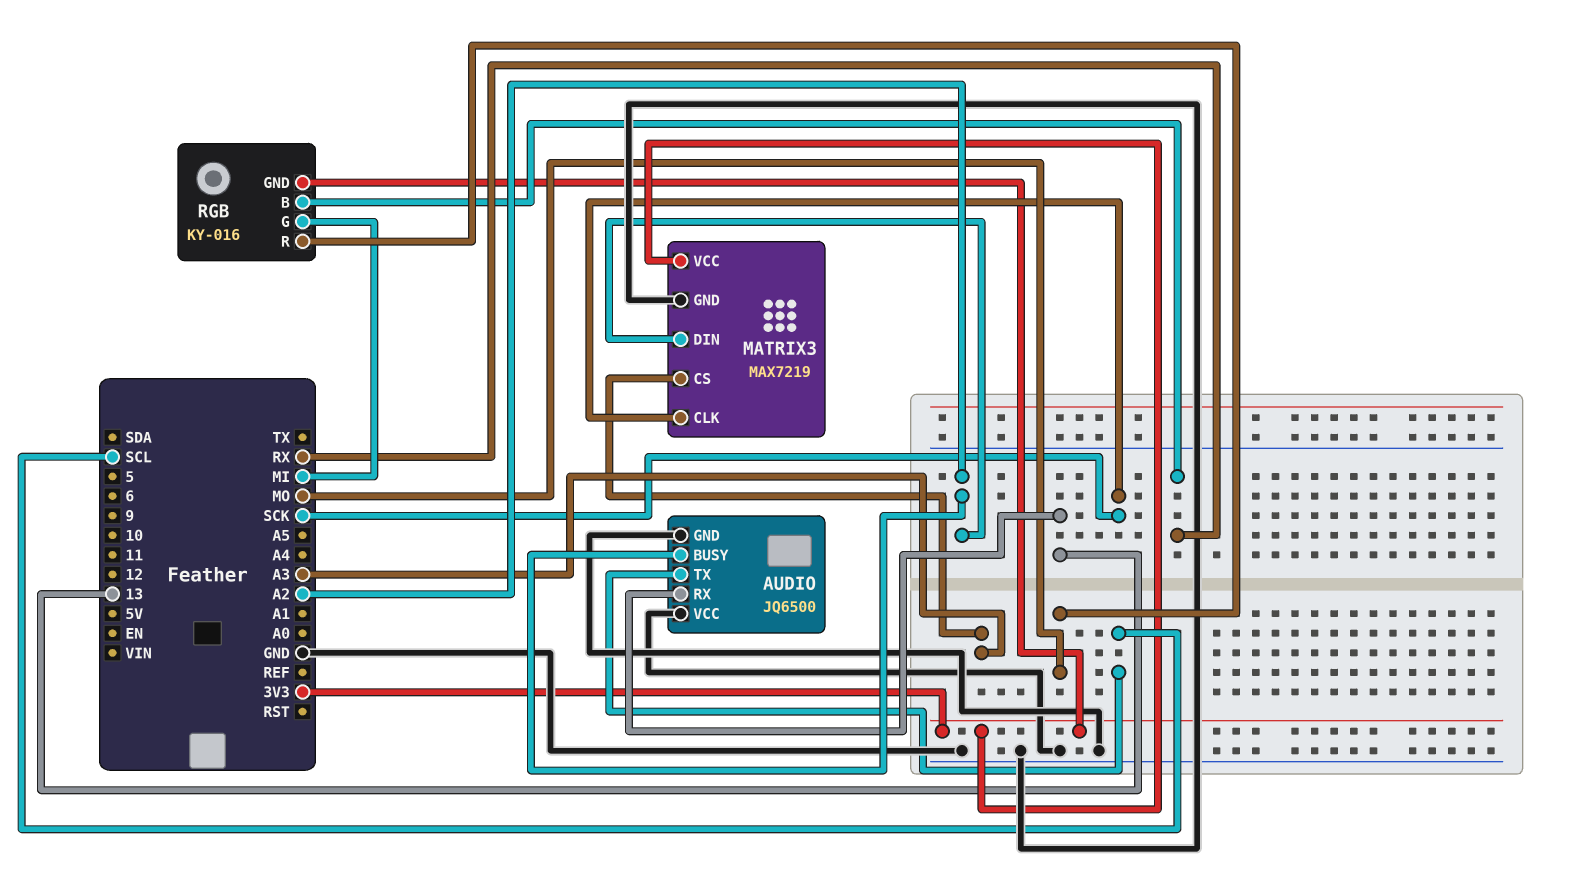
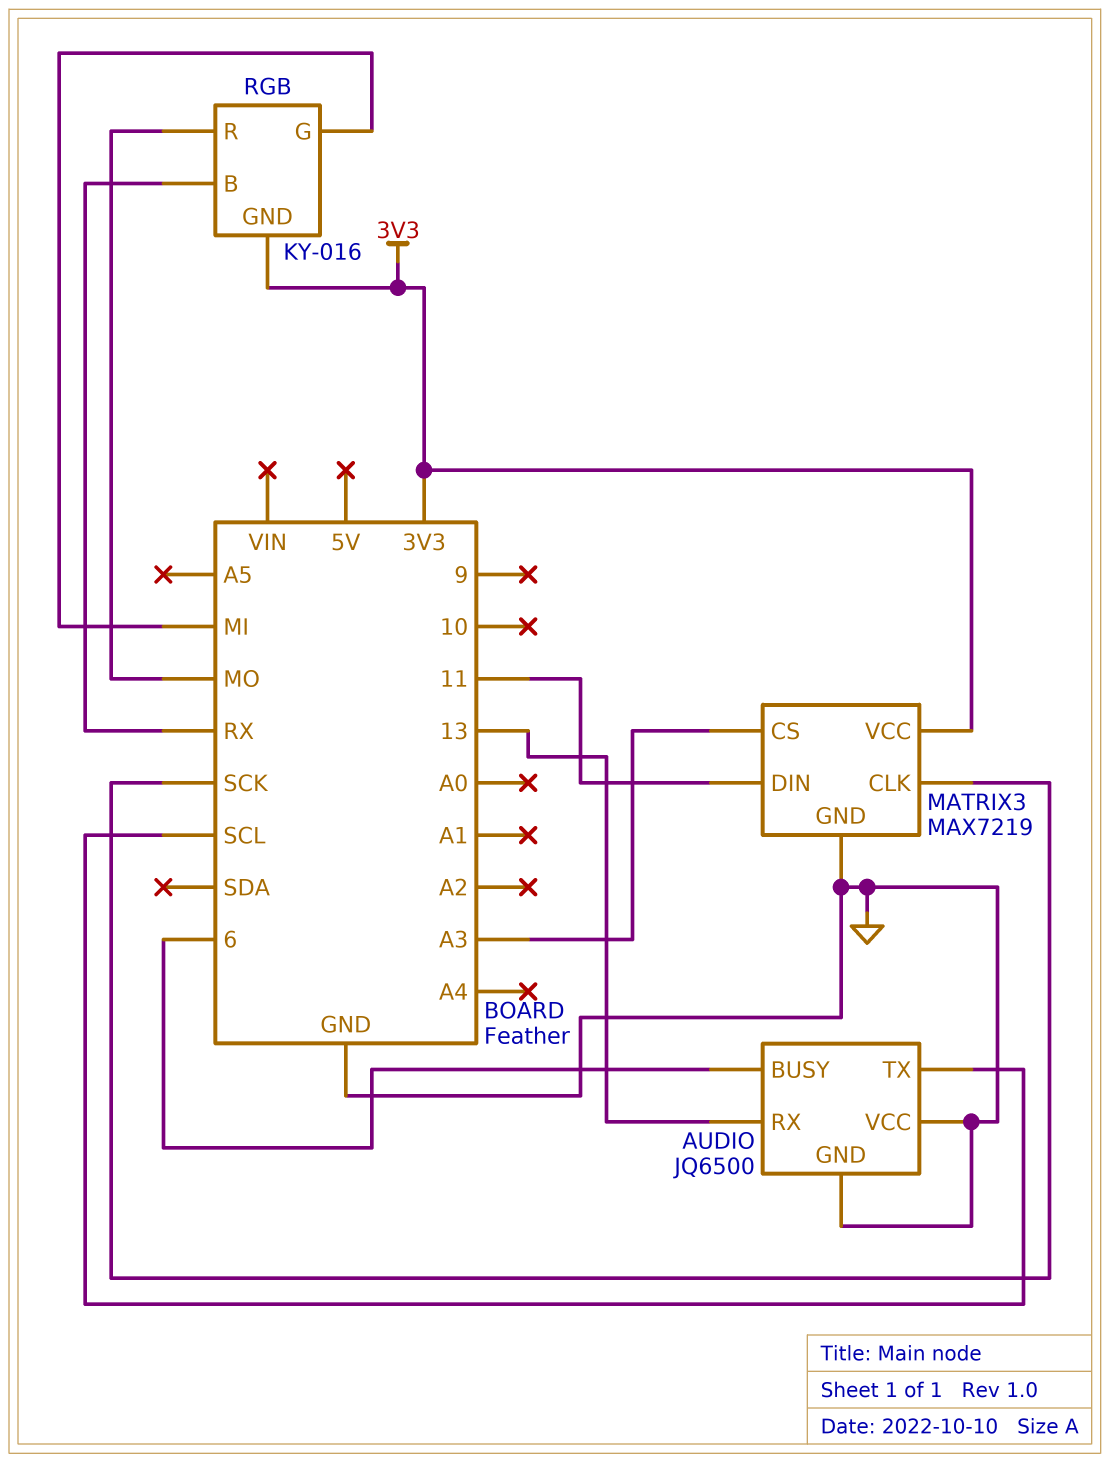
AUDIO pin BUSY: A2 -> 6
MATRIX3 pin DIN: A2 -> 11

